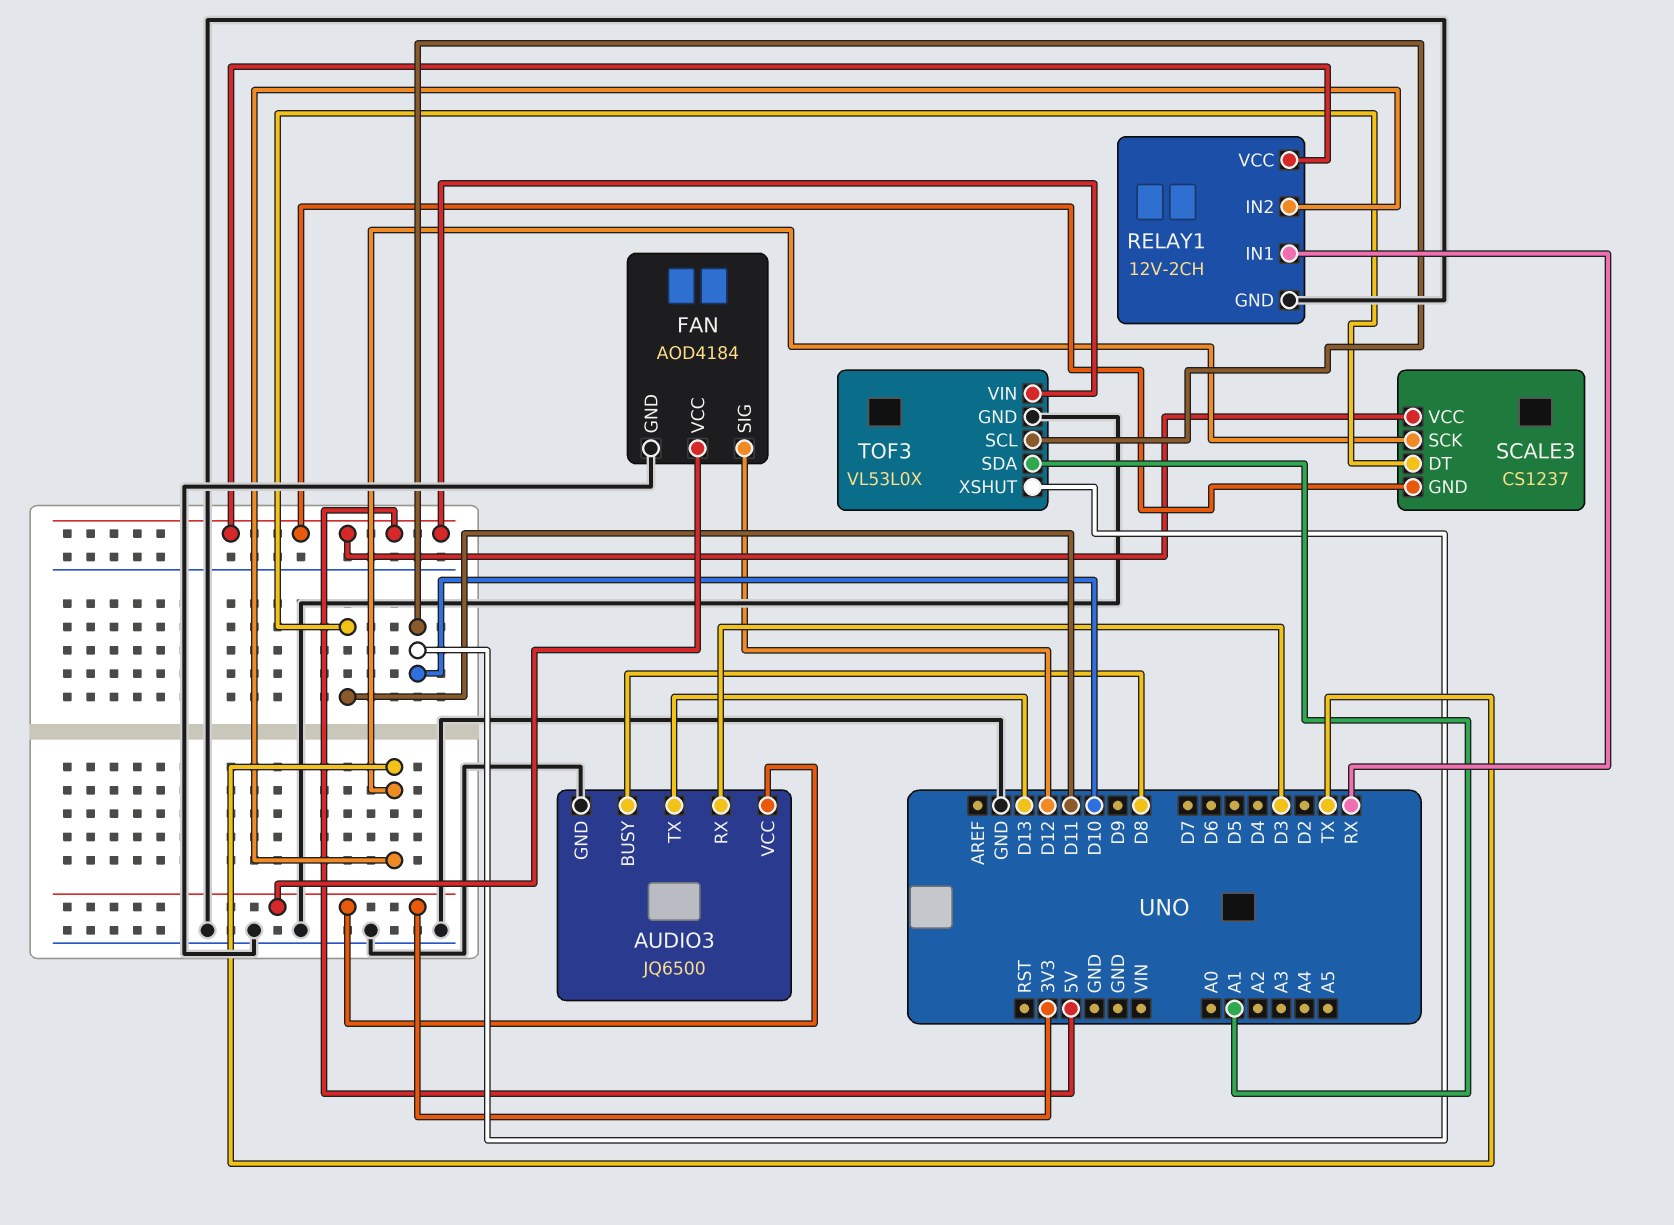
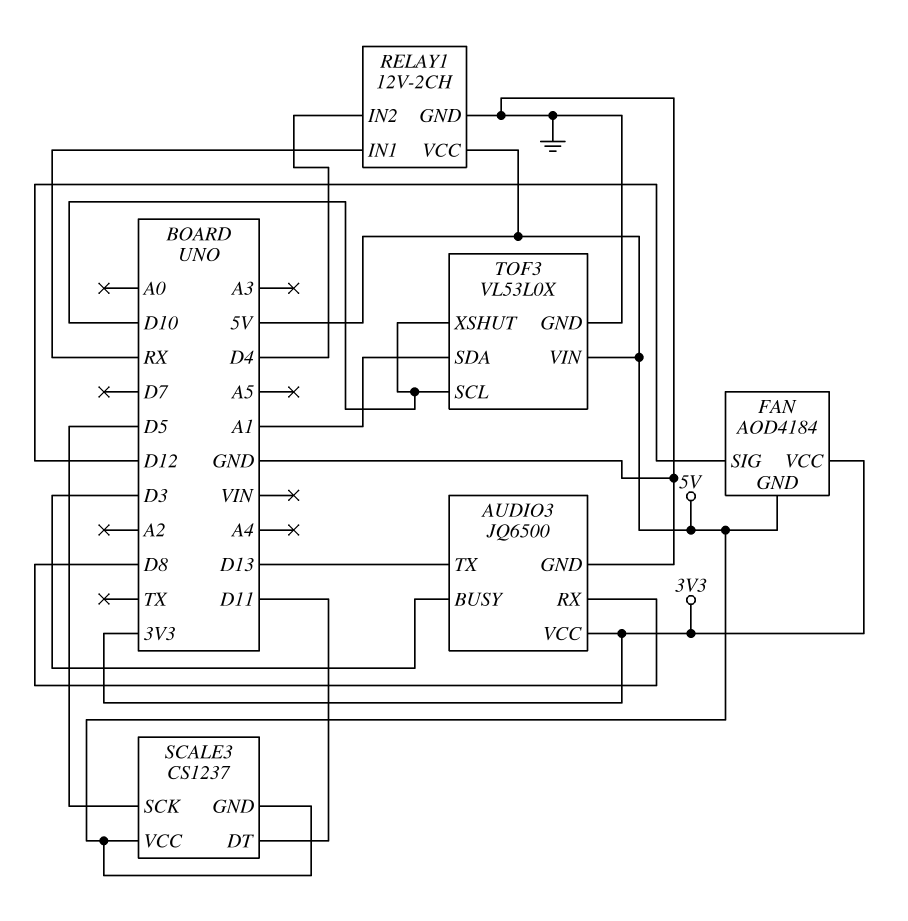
AUDIO3 pin BUSY: D8 -> D3
AUDIO3 pin RX: D3 -> D8
FAN pin GND: GND -> 5V
RELAY1 pin IN2: TX -> D4
SCALE3 pin SCK: TX -> D5

